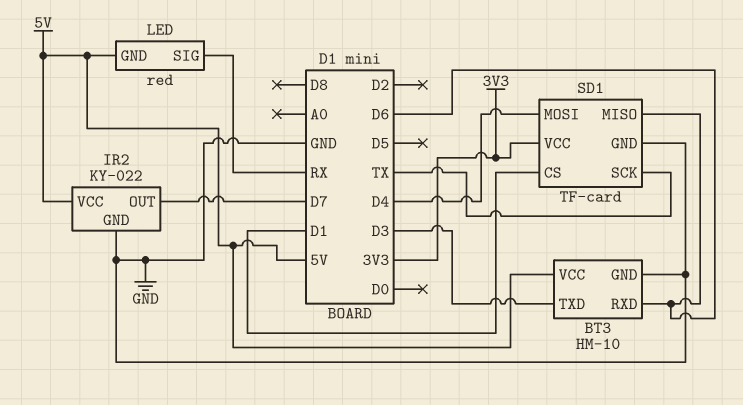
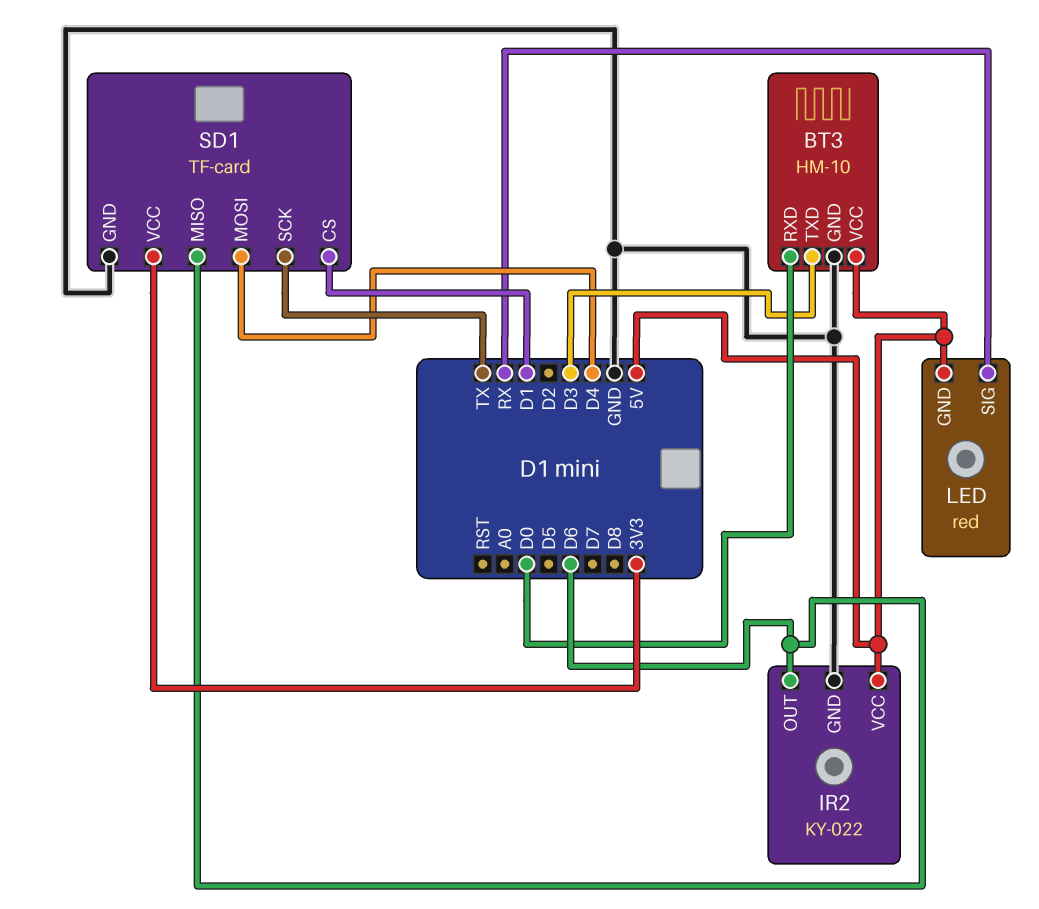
BT3 pin RXD: D6 -> D0
IR2 pin OUT: D7 -> D6

